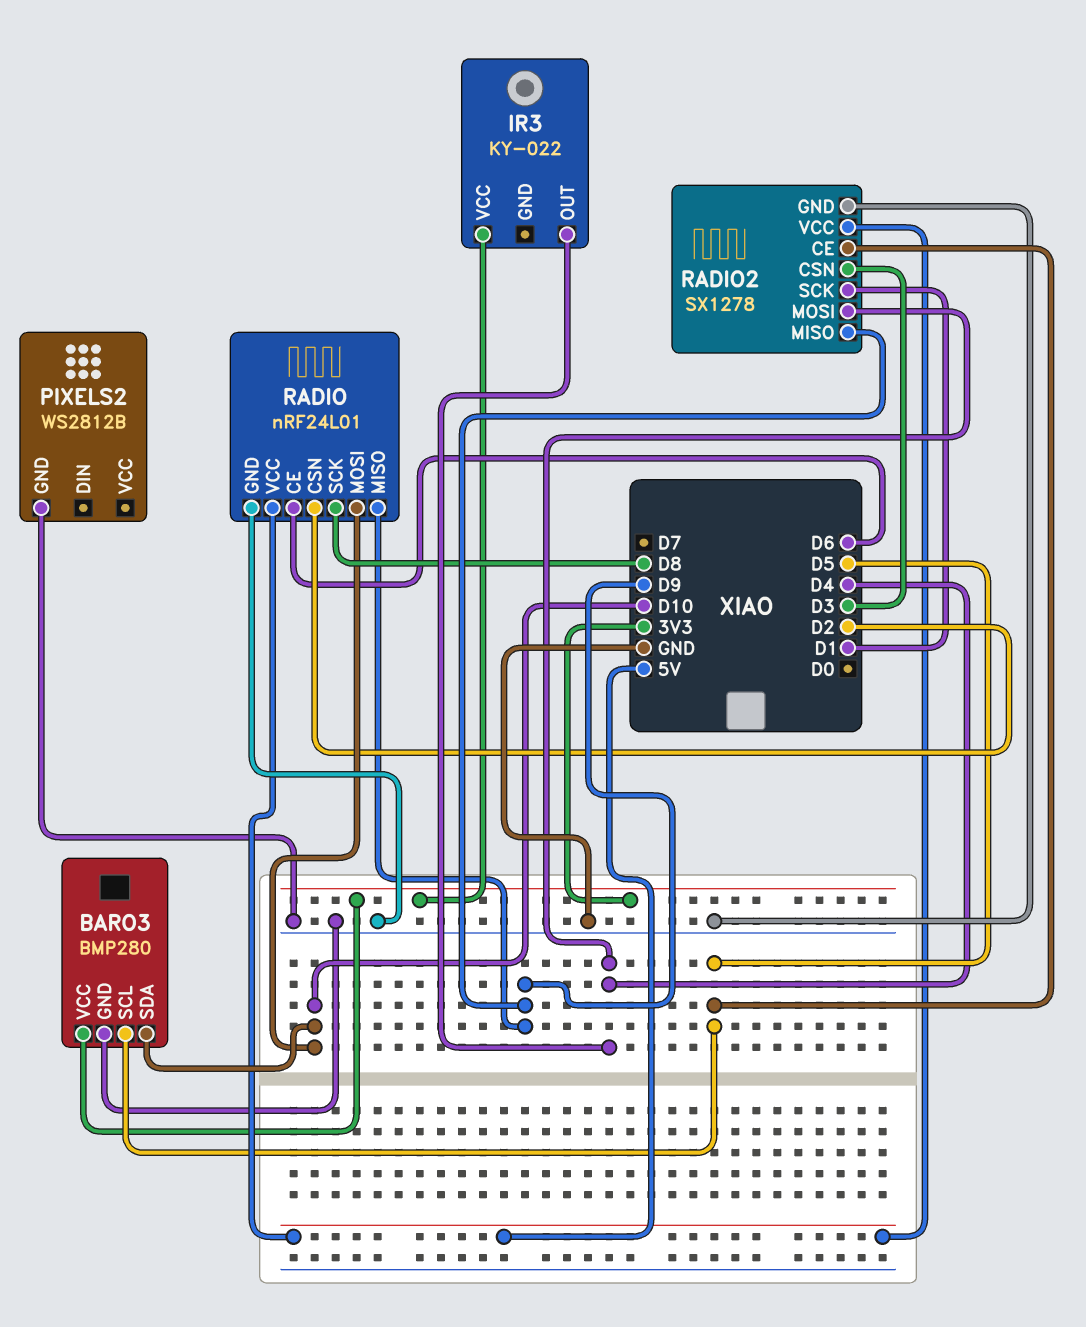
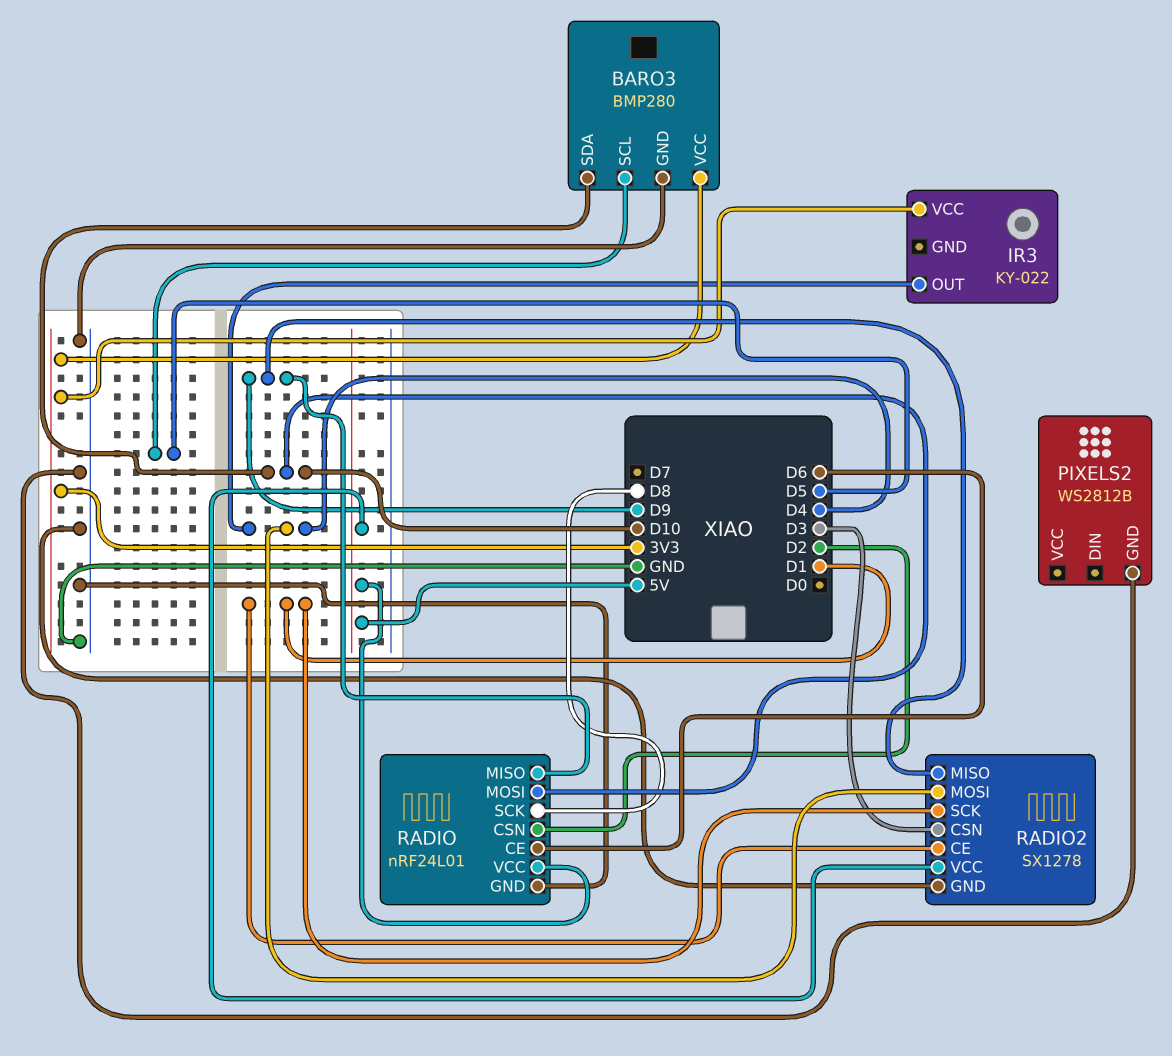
RADIO2 pin CE: D5 -> D1

